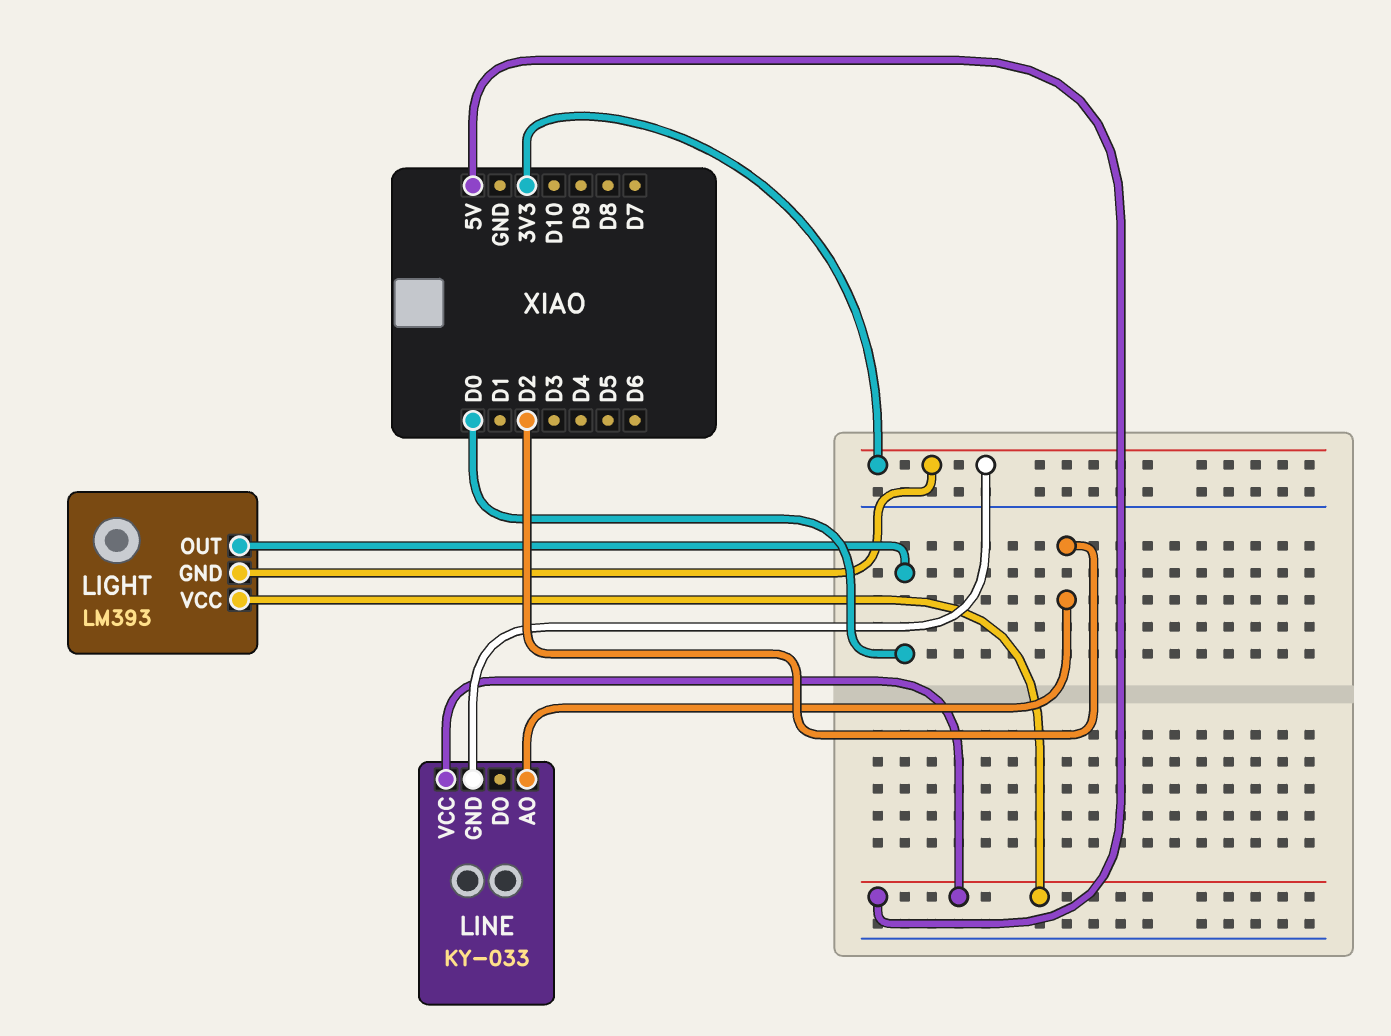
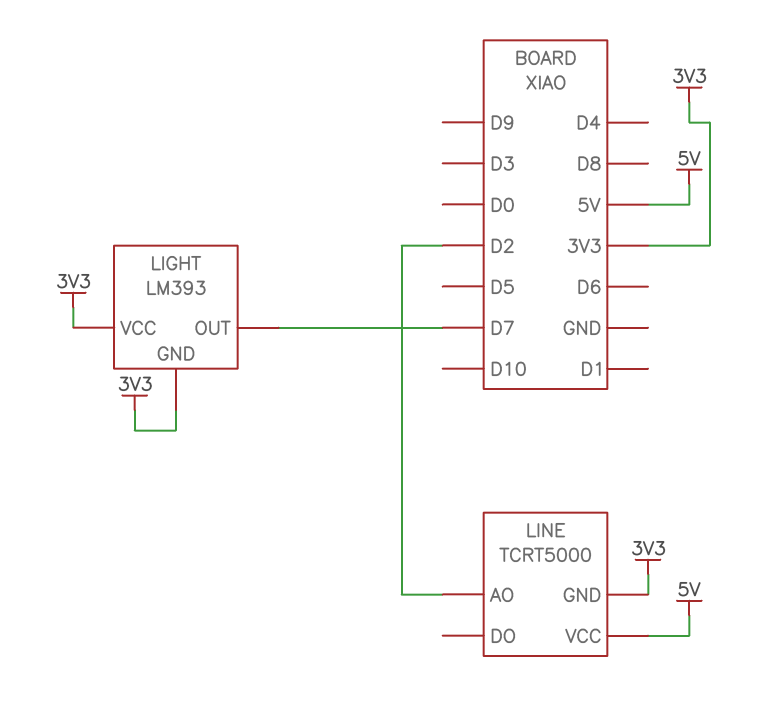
LIGHT pin OUT: D0 -> D7
LIGHT pin VCC: 5V -> 3V3
LINE: KY-033 -> TCRT5000

